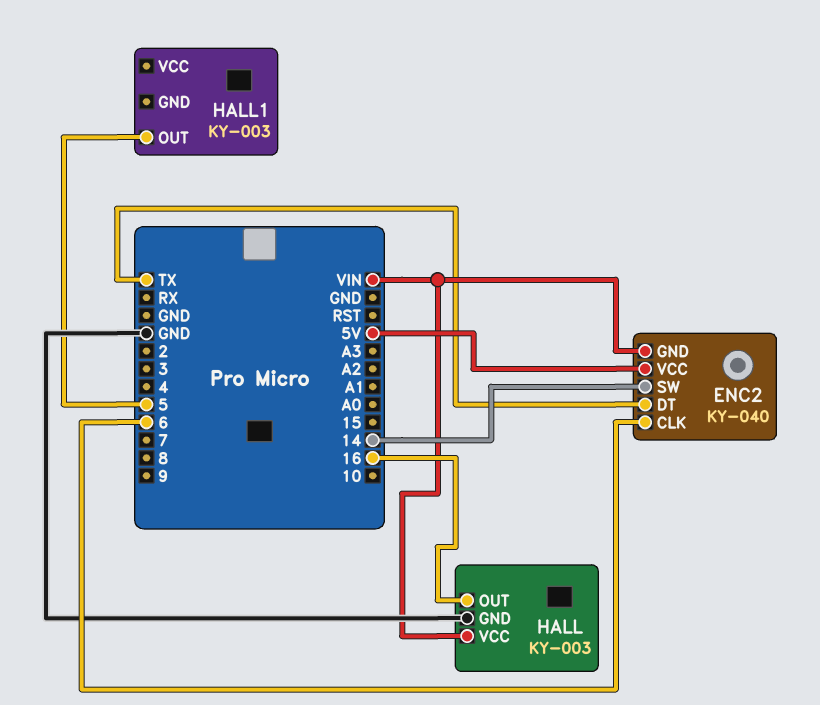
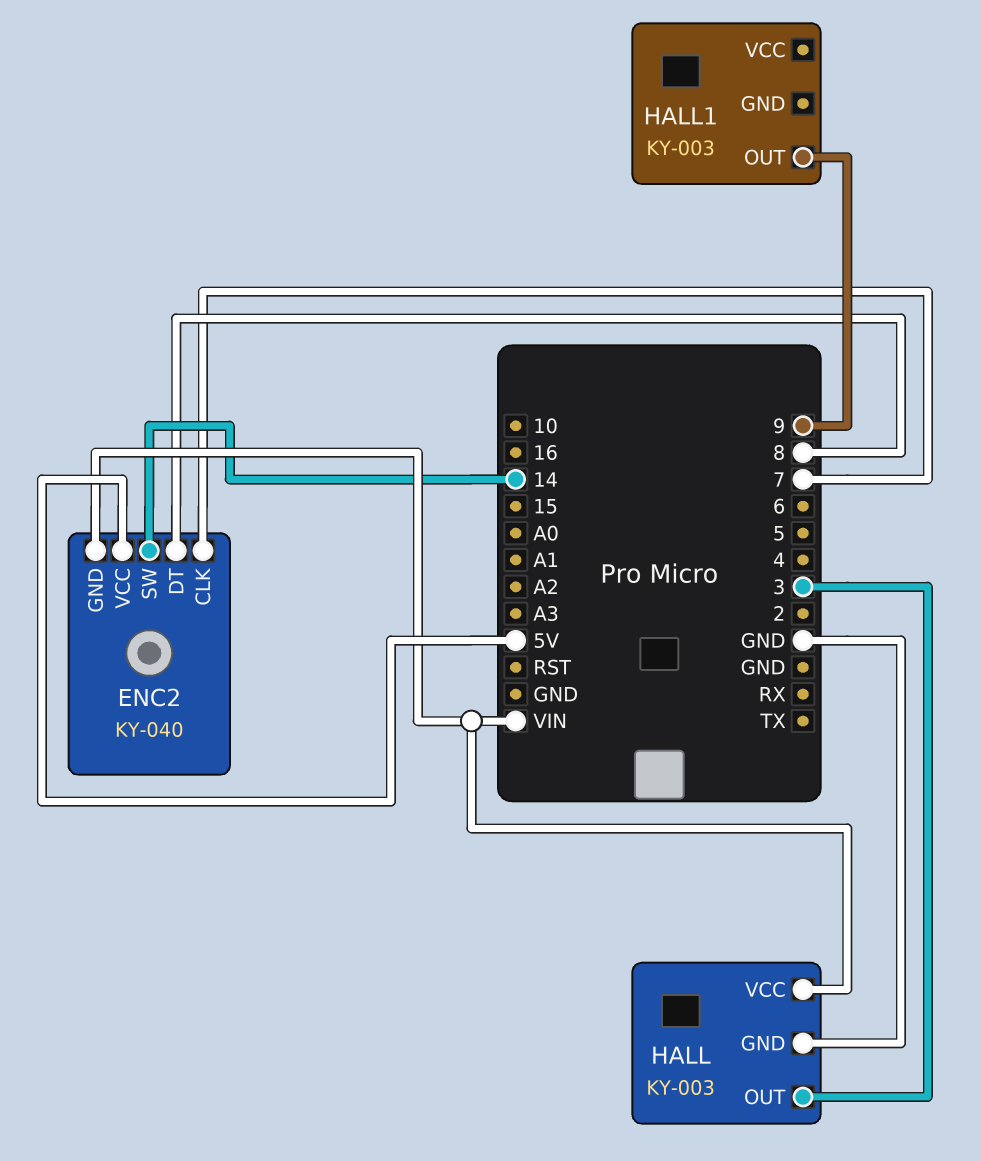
ENC2 pin CLK: 6 -> 7
ENC2 pin DT: TX -> 8
HALL pin OUT: 16 -> 3
HALL1 pin OUT: 5 -> 9

